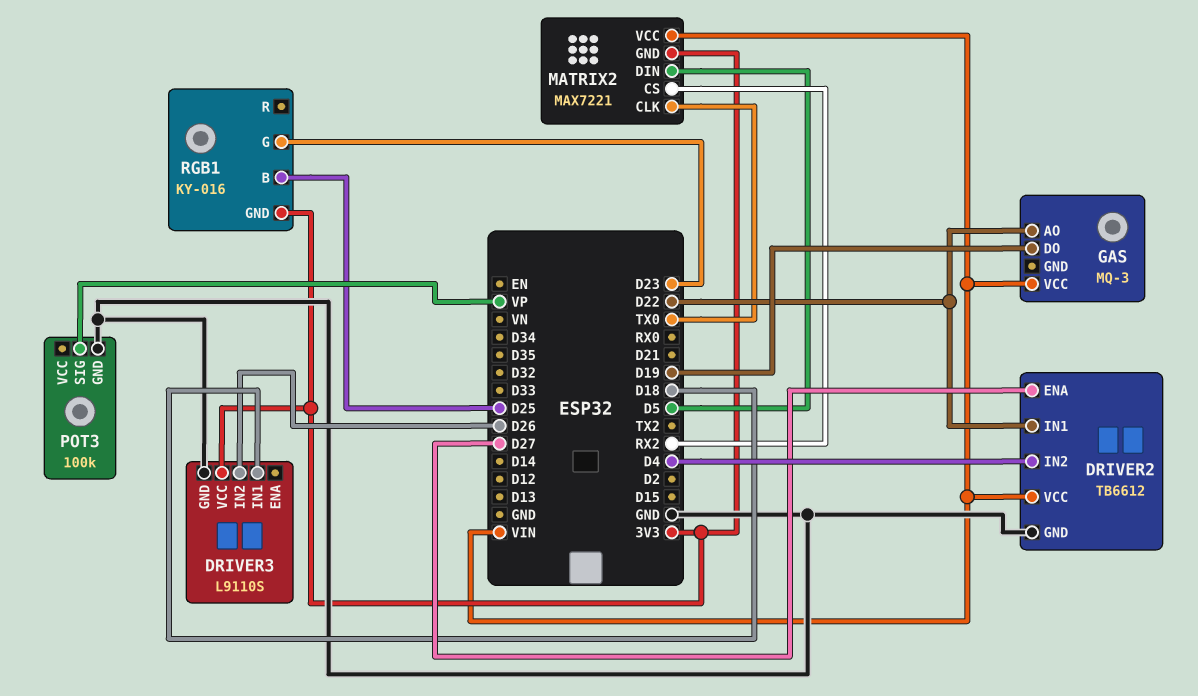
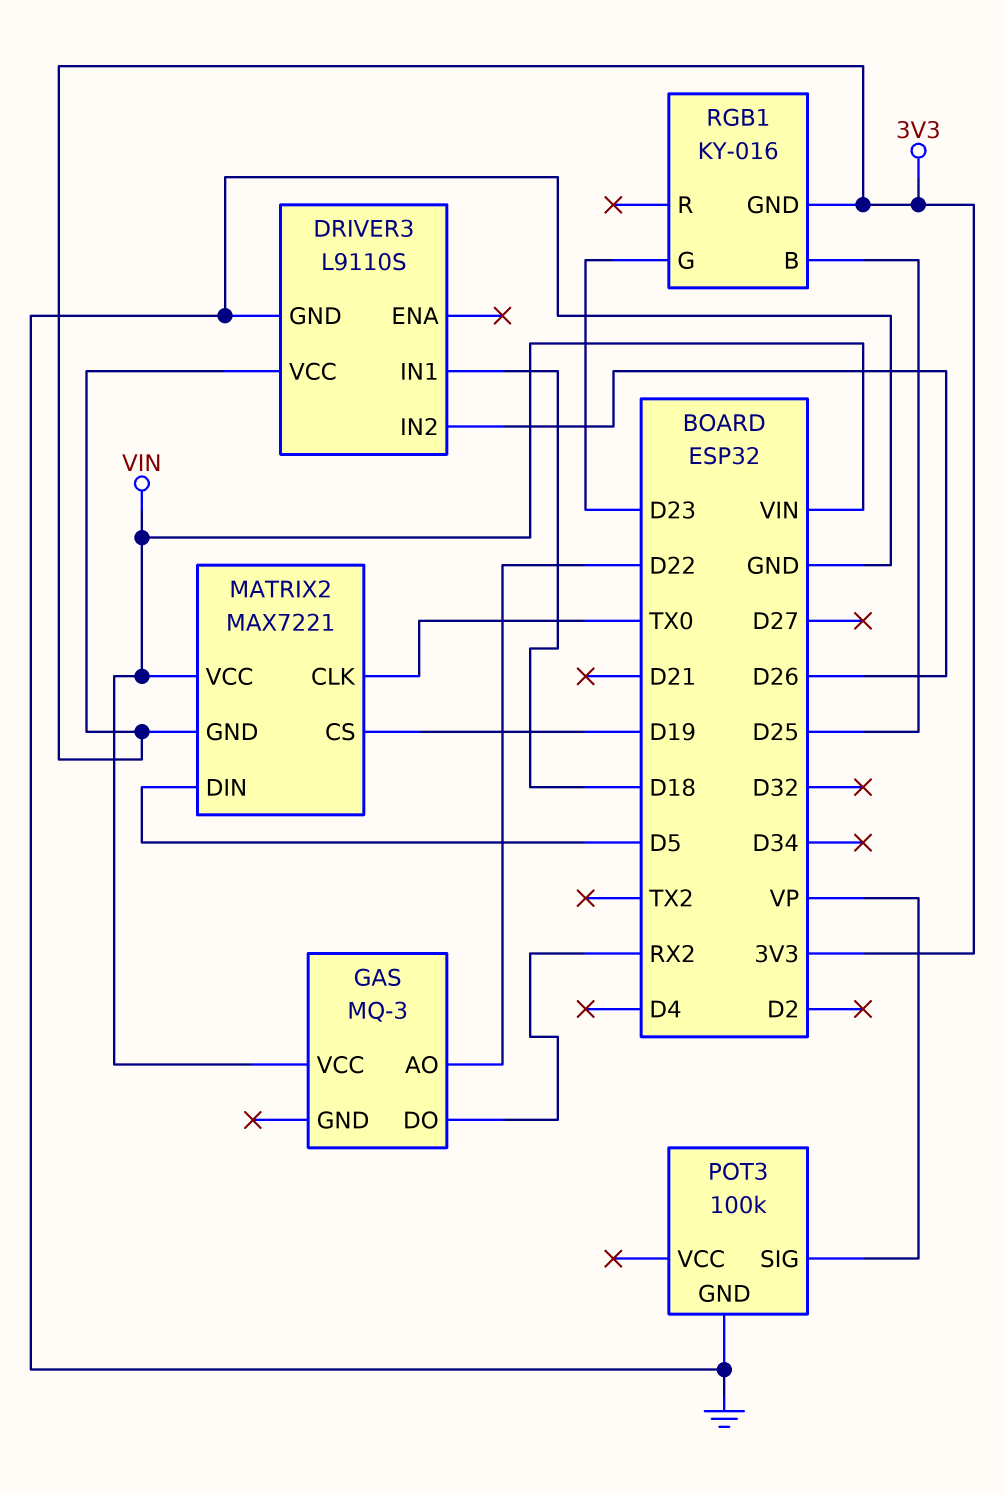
DRIVER2: TB6612 -> none
DRIVER2 pin ENA: D27 -> none
DRIVER2 pin GND: GND -> none
DRIVER2 pin IN1: D22 -> none
DRIVER2 pin IN2: D4 -> none
DRIVER2 pin VCC: VIN -> none
GAS pin DO: D19 -> RX2
MATRIX2 pin CS: RX2 -> D19

